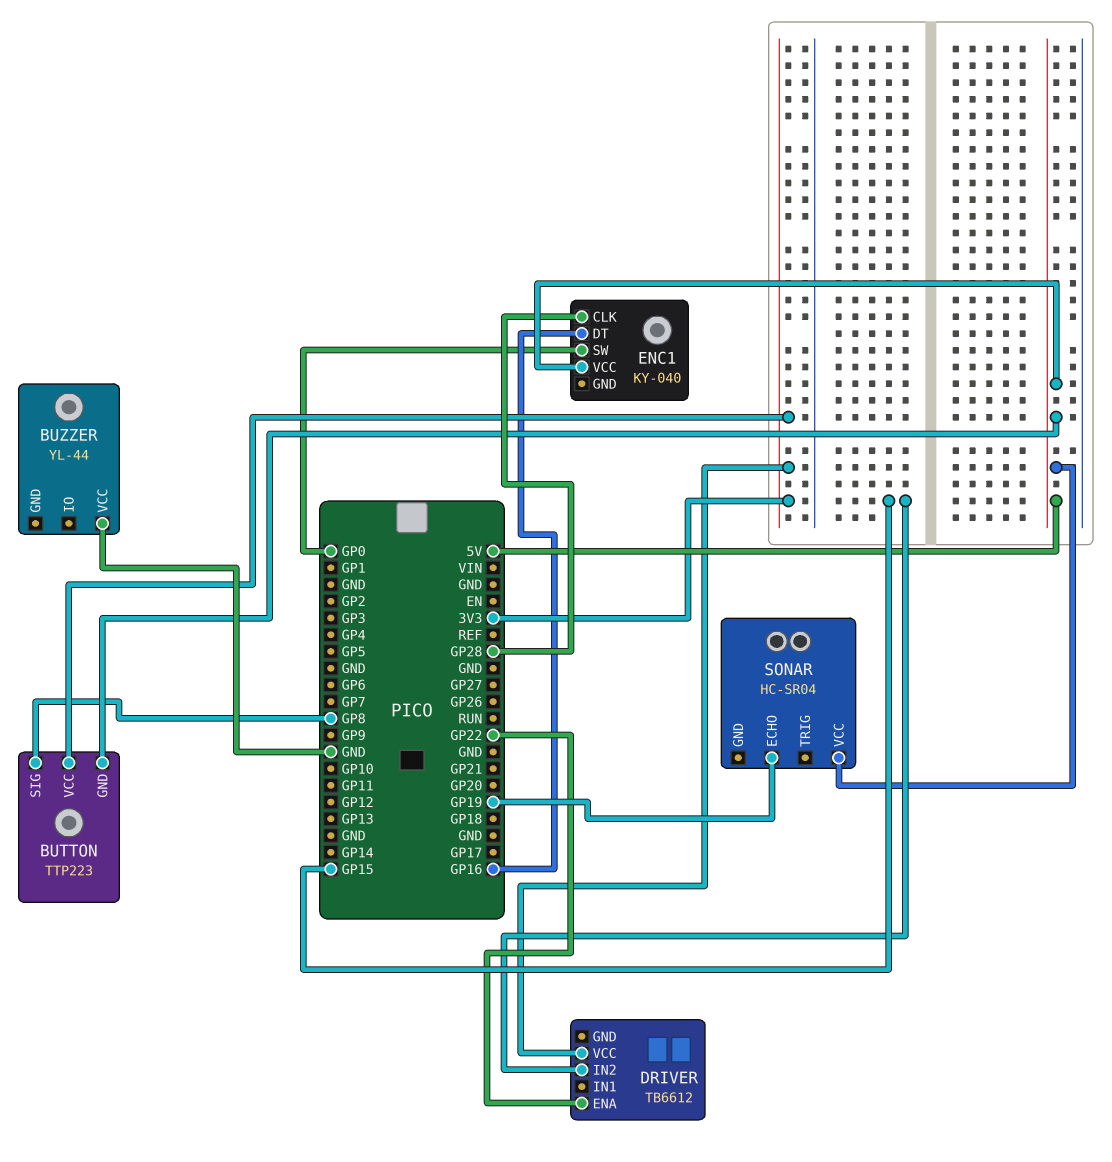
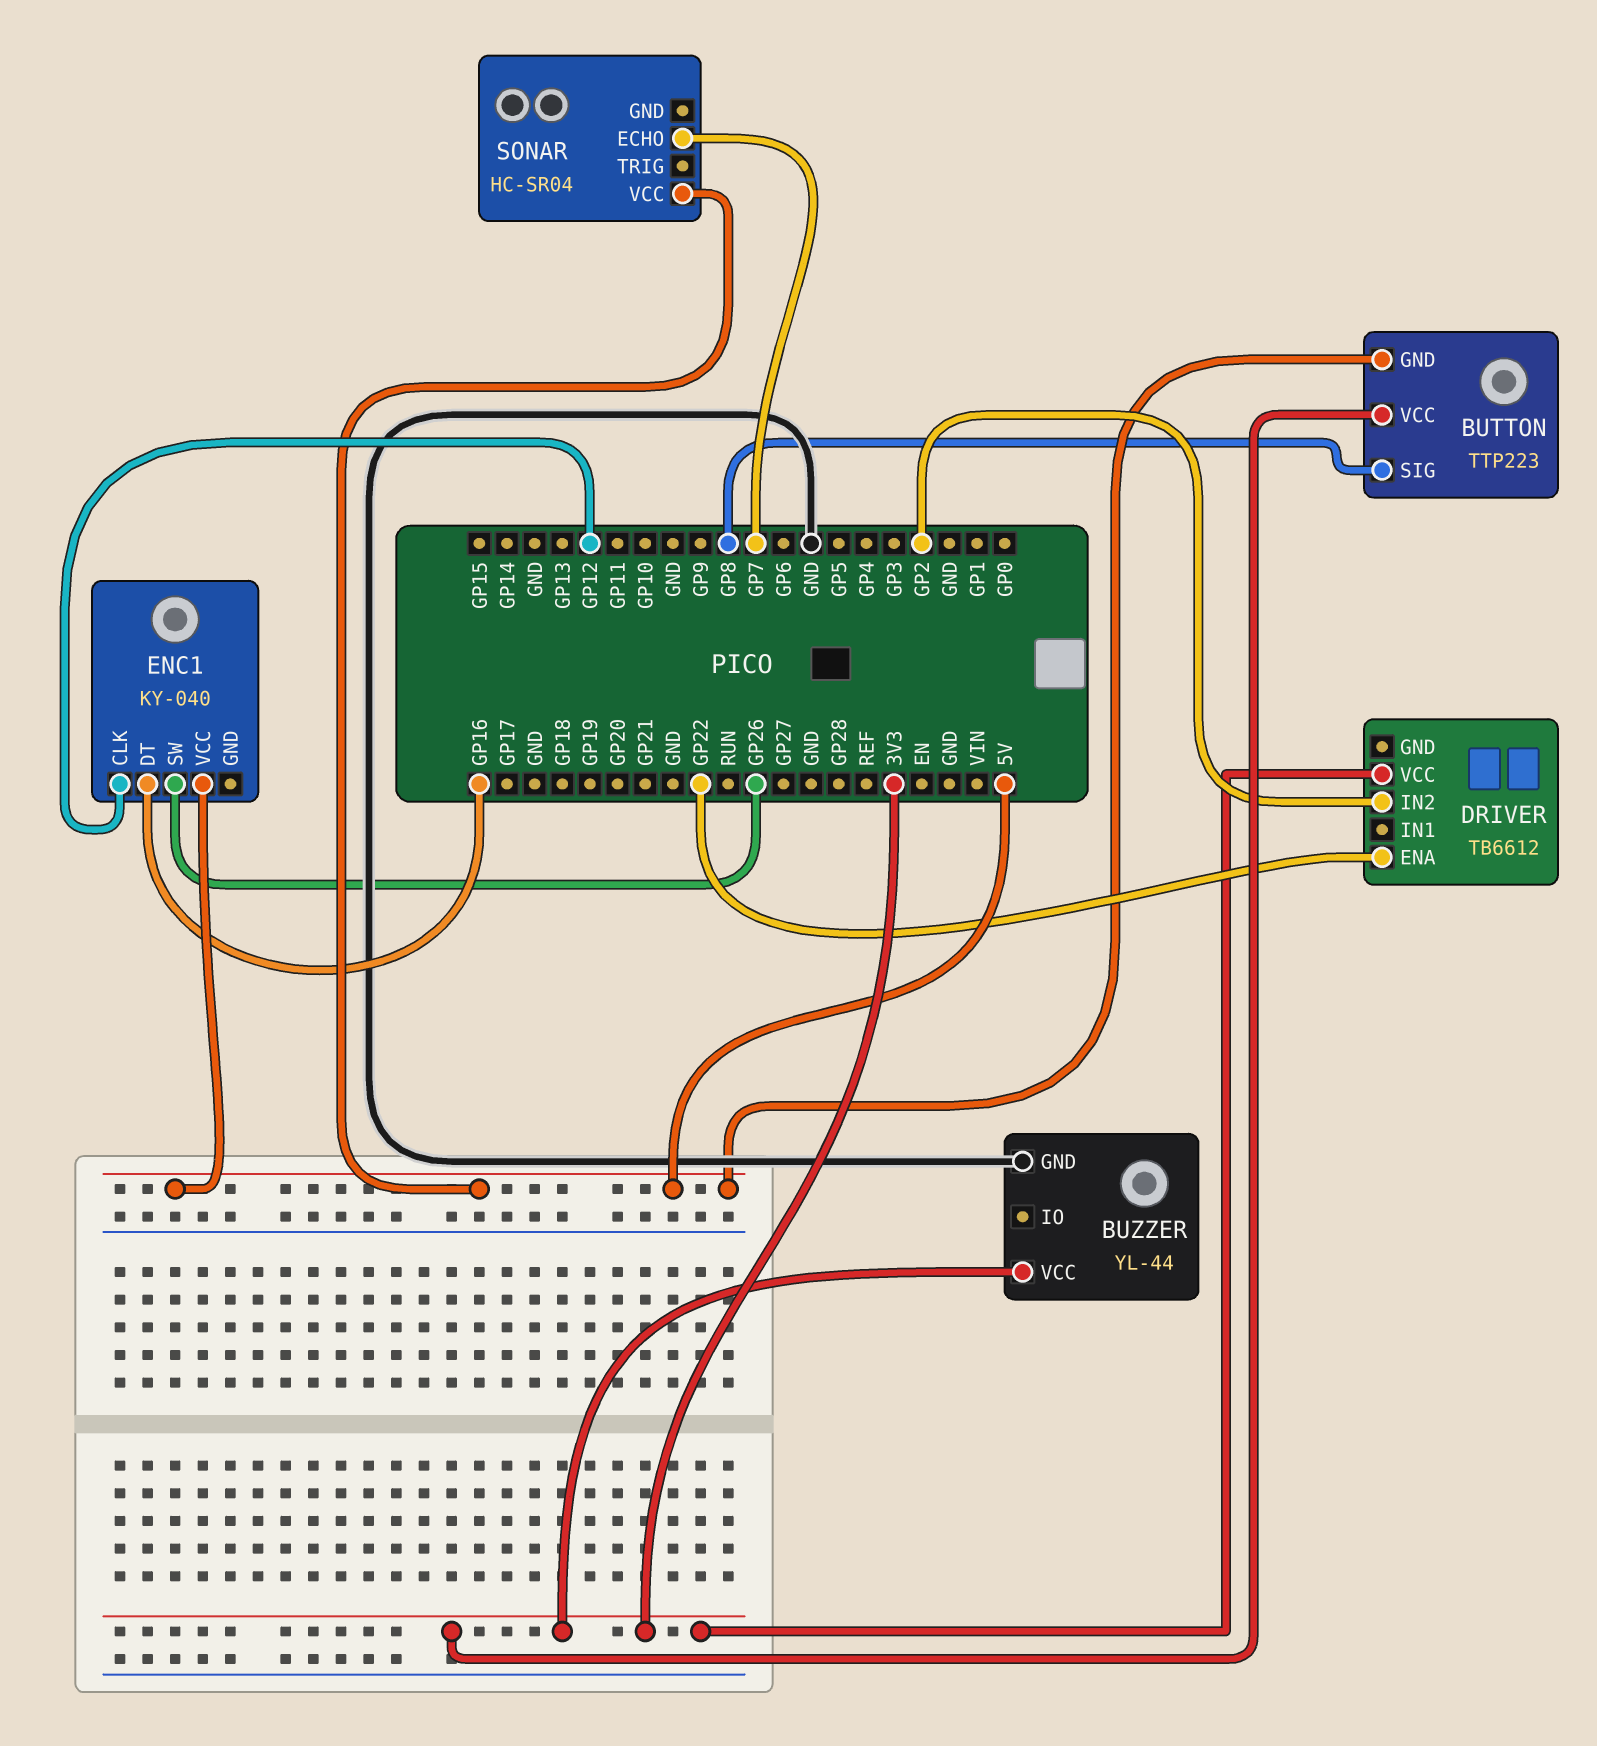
BUZZER pin GND: none -> GND
BUZZER pin VCC: GND -> 3V3
DRIVER pin IN2: GP15 -> GP2
ENC1 pin CLK: GP28 -> GP12
ENC1 pin SW: GP0 -> GP26
SONAR pin ECHO: GP19 -> GP7

